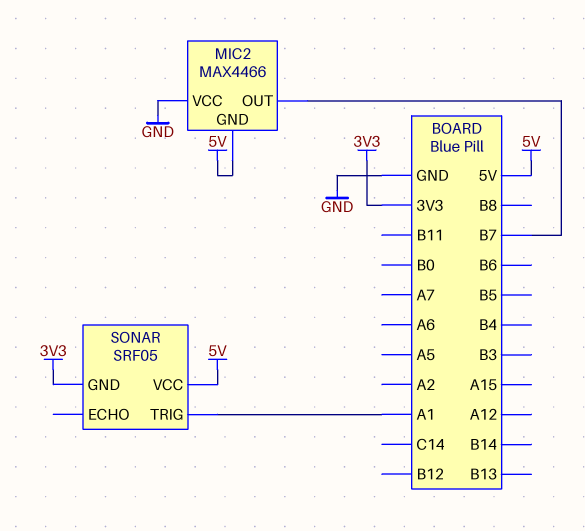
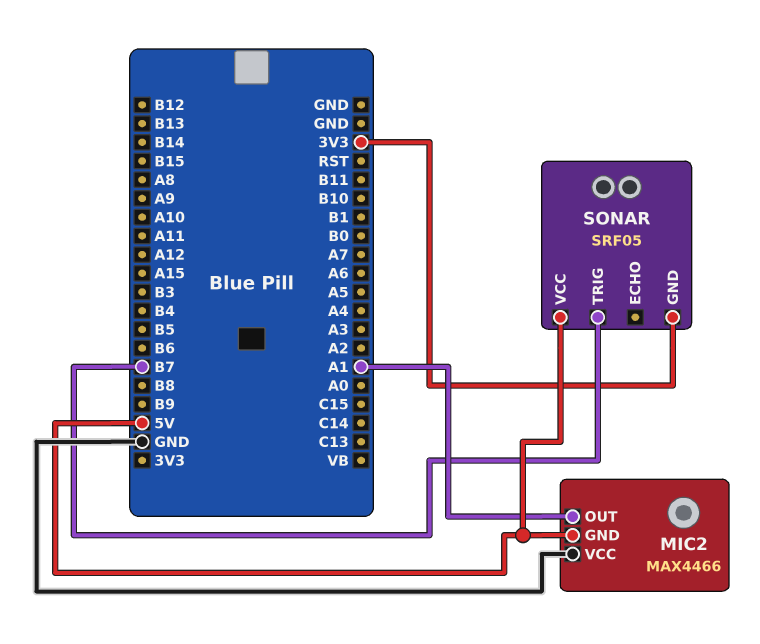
MIC2 pin OUT: B7 -> A1
SONAR pin TRIG: A1 -> B7

